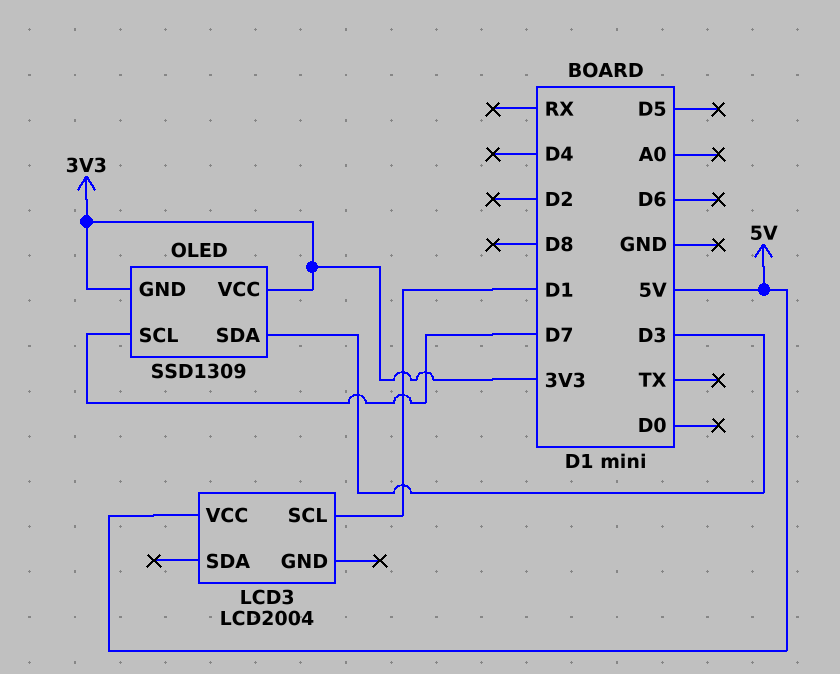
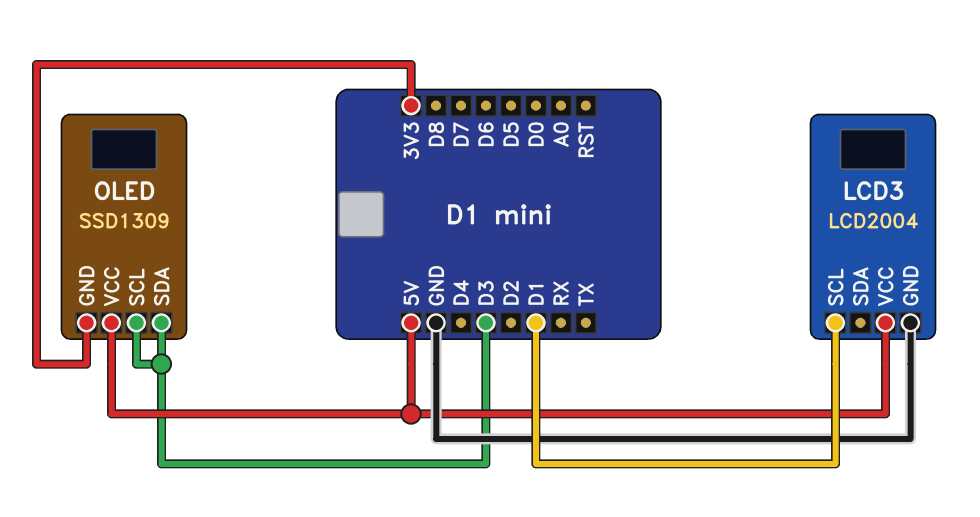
LCD3 pin GND: none -> GND
OLED pin SCL: D7 -> D3
OLED pin VCC: 3V3 -> 5V

